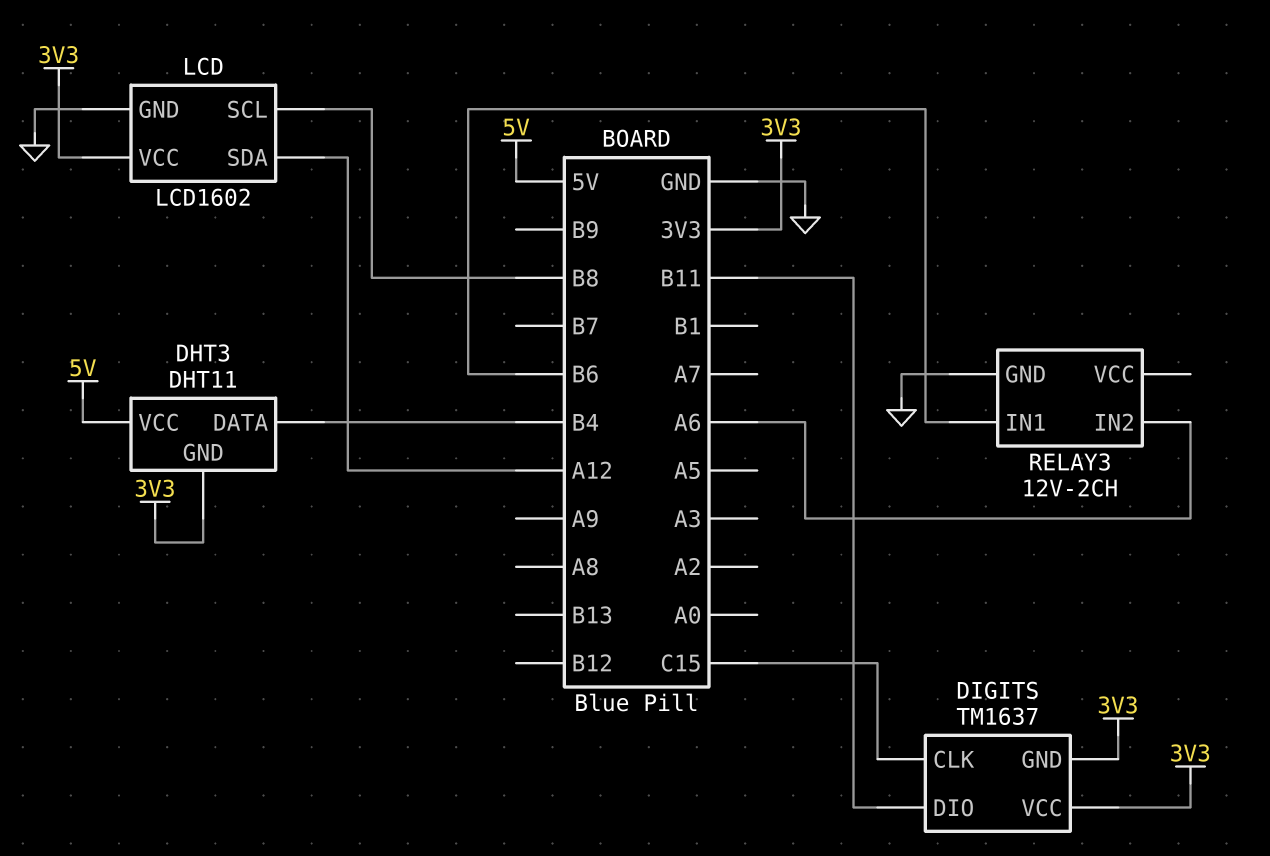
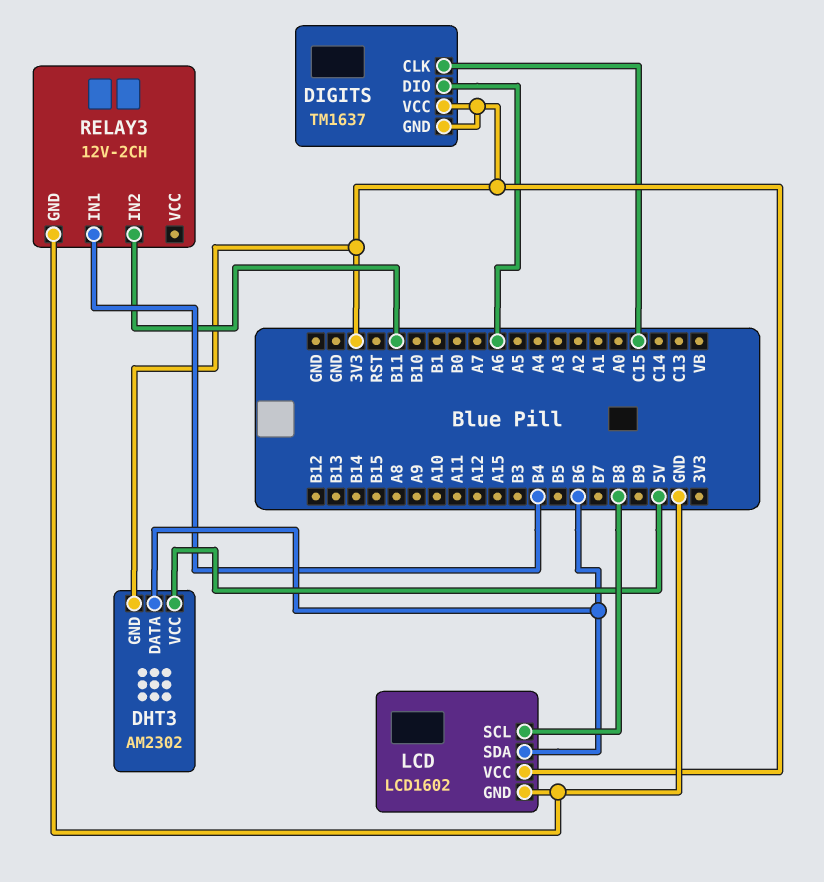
DHT3: DHT11 -> AM2302
DHT3 pin DATA: B4 -> B6
DIGITS pin DIO: B11 -> A6
LCD pin SDA: A12 -> B6
RELAY3 pin IN1: B6 -> B4
RELAY3 pin IN2: A6 -> B11

